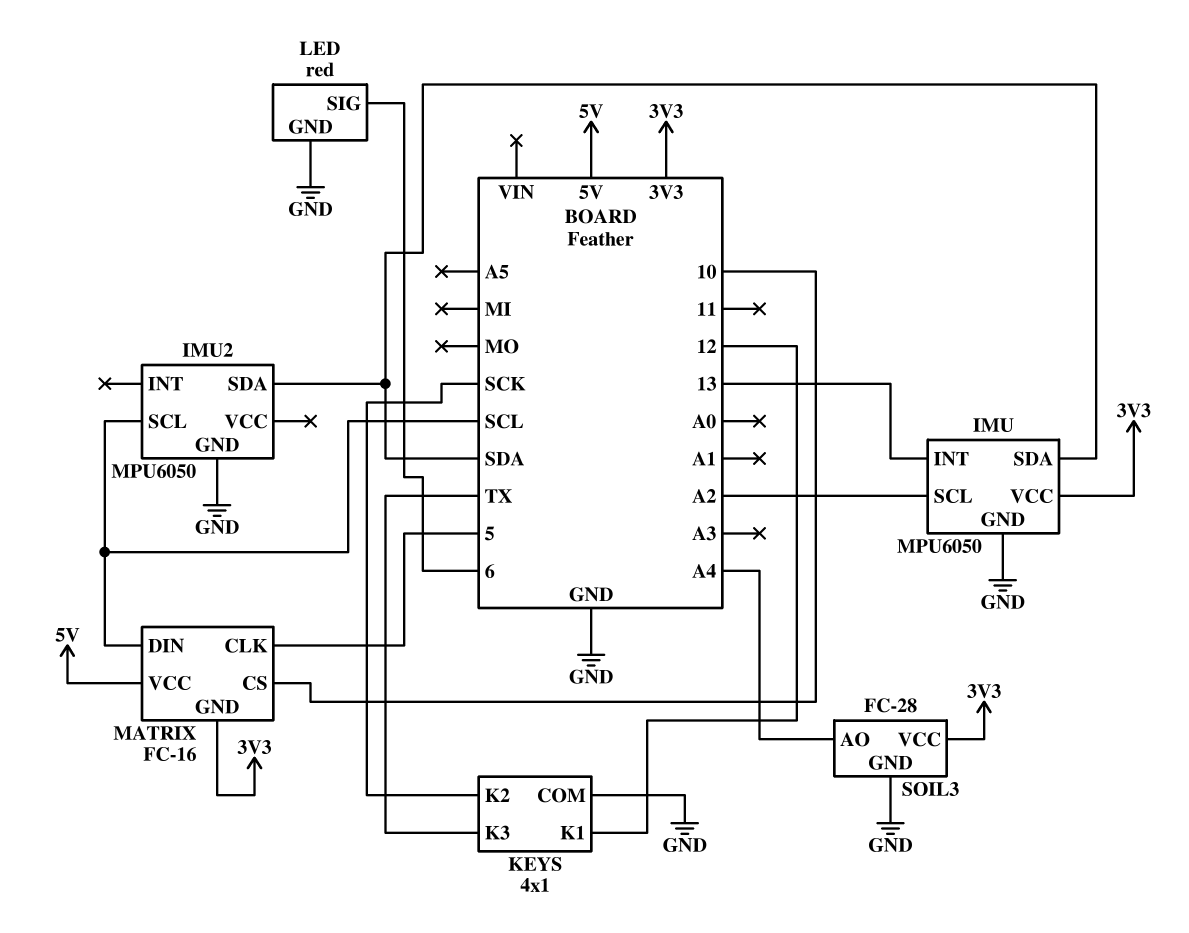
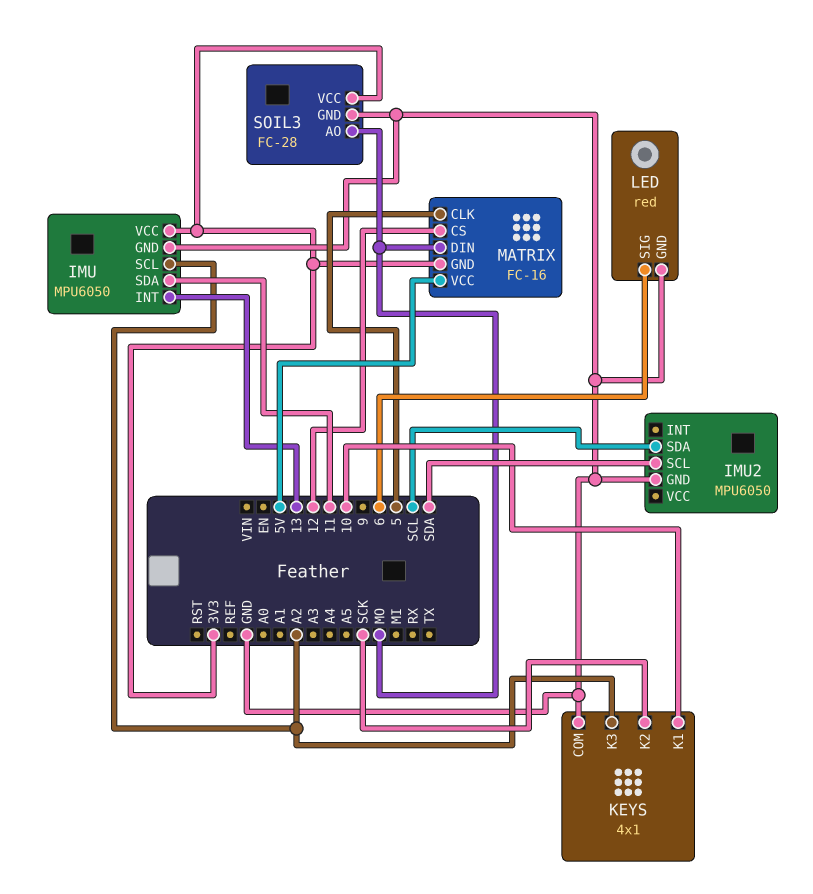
IMU pin SDA: SDA -> 11
IMU2 pin SCL: SCL -> SDA
IMU2 pin SDA: SDA -> SCL
KEYS pin K1: 12 -> 10
KEYS pin K3: TX -> A2
MATRIX pin CS: 10 -> 12
MATRIX pin DIN: SCL -> MO
SOIL3 pin AO: A4 -> MO

